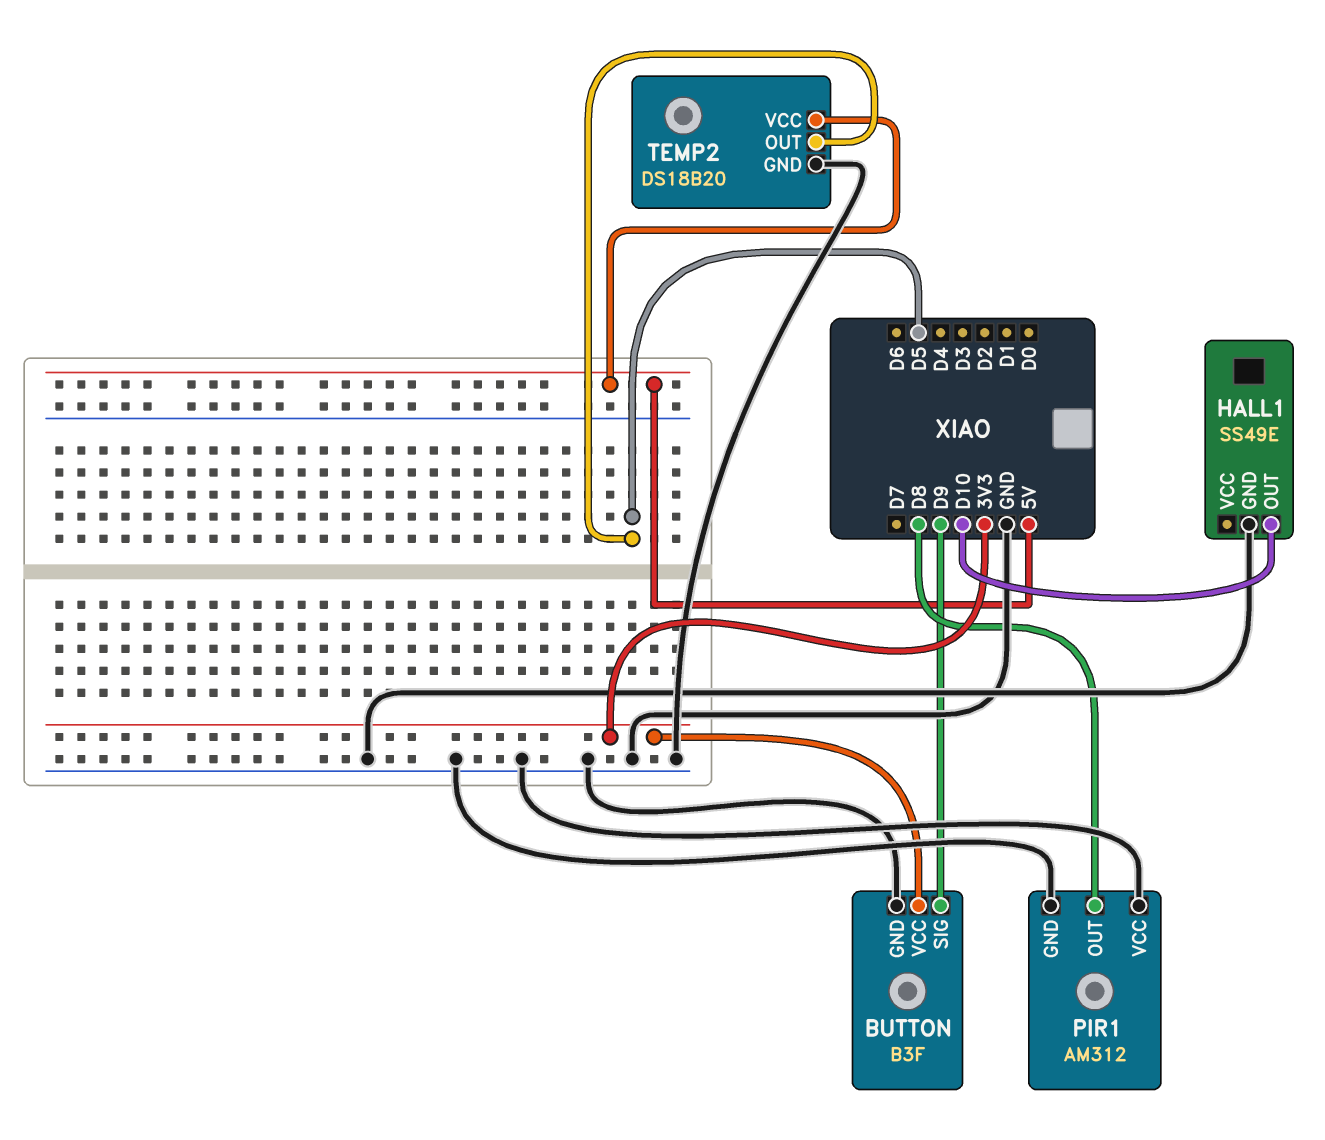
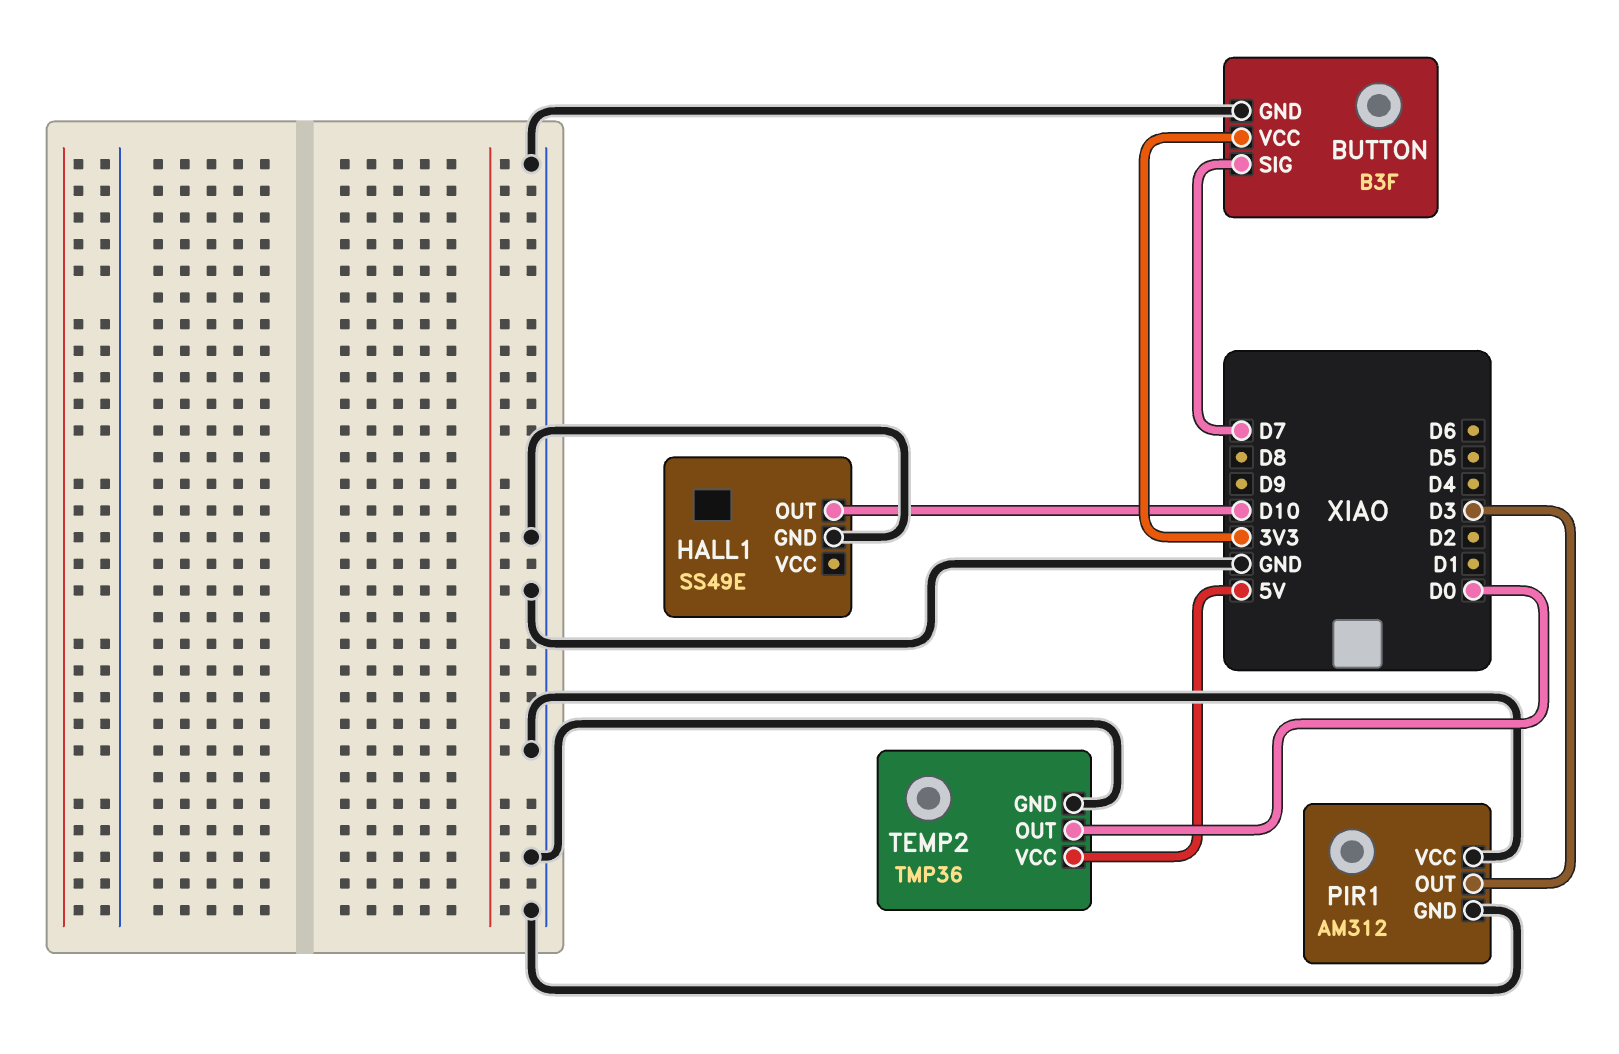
BUTTON pin SIG: D9 -> D7
PIR1 pin OUT: D8 -> D3
TEMP2: DS18B20 -> TMP36
TEMP2 pin OUT: D5 -> D0

